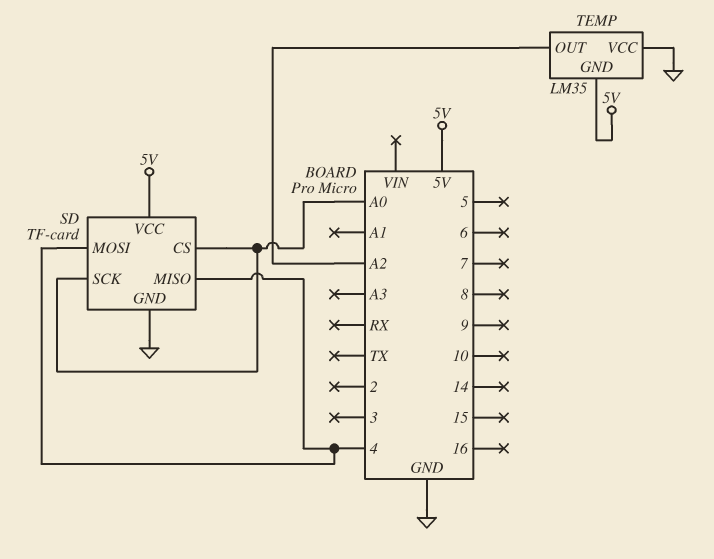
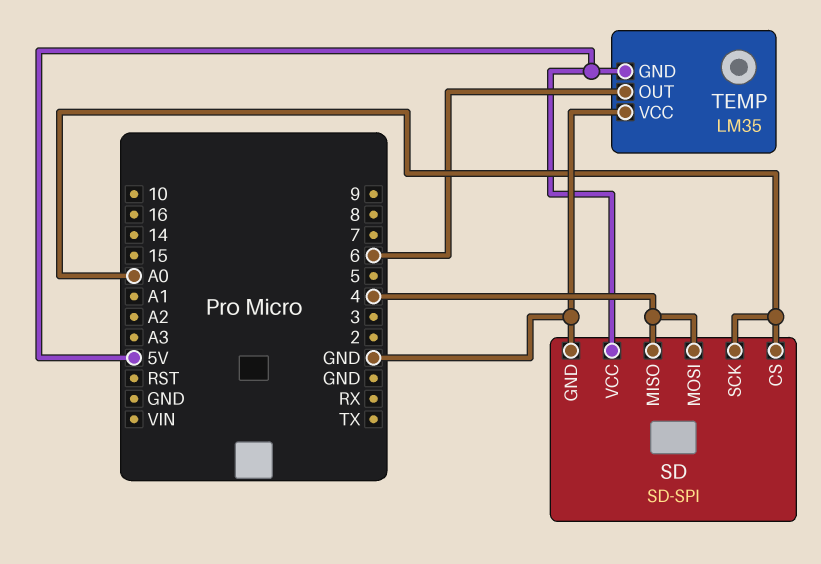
SD: TF-card -> SD-SPI
TEMP pin OUT: A2 -> 6

